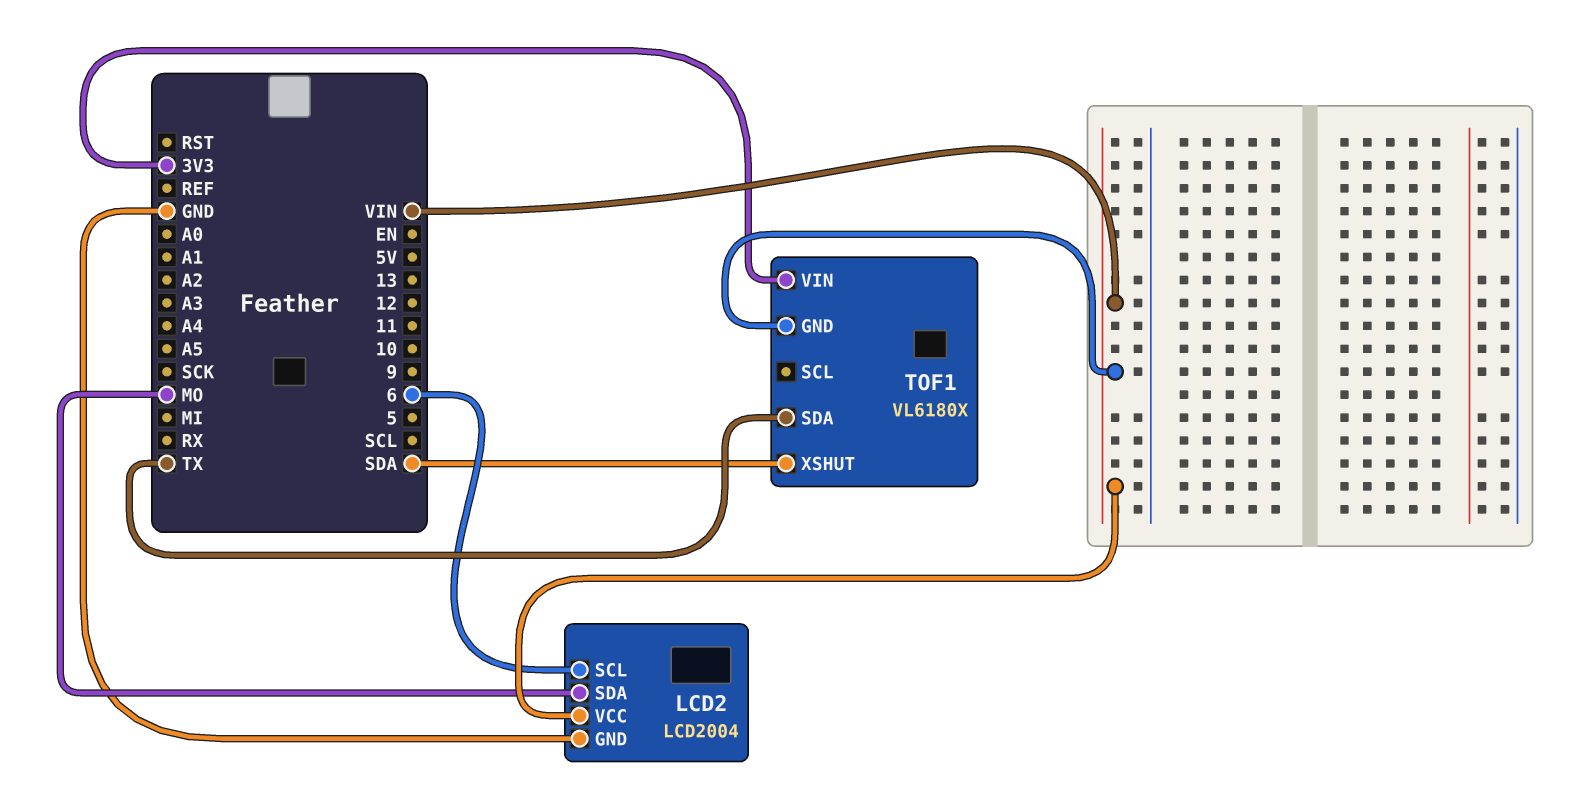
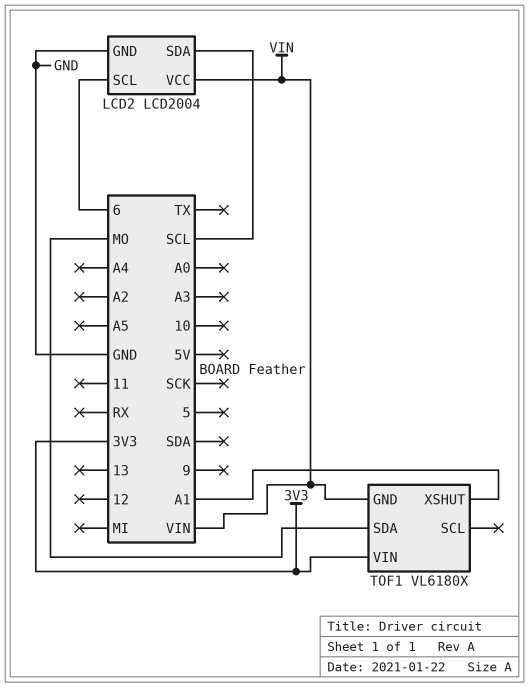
LCD2 pin SDA: MO -> SCL
TOF1 pin SDA: TX -> MO
TOF1 pin XSHUT: SDA -> A1

